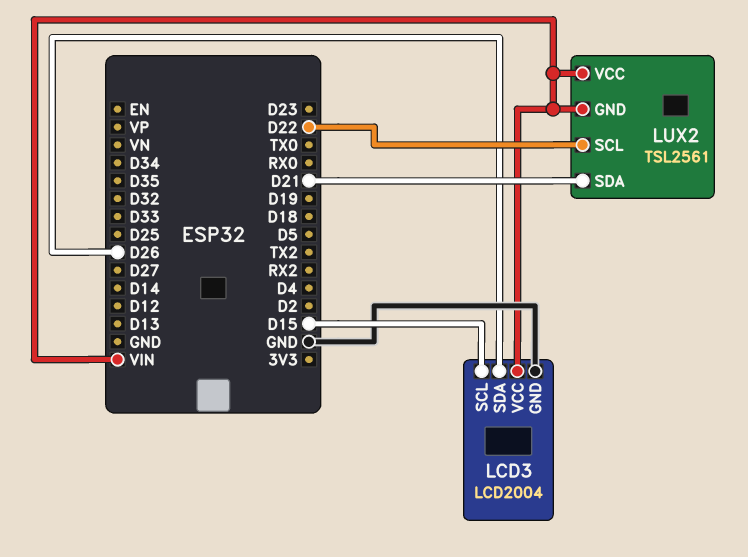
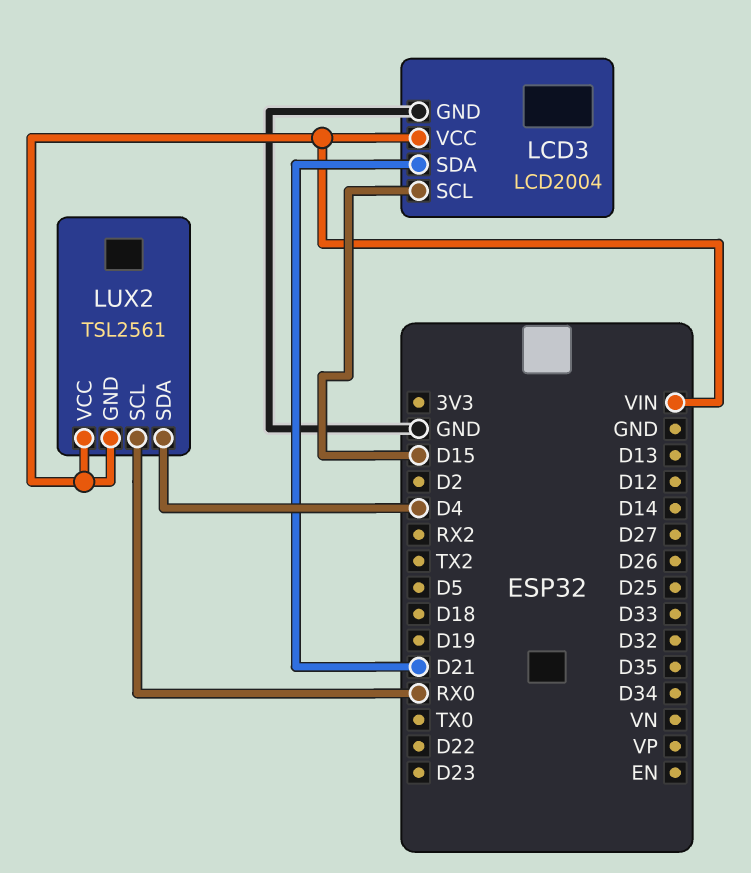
LCD3 pin SDA: D26 -> D21
LUX2 pin SCL: D22 -> RX0
LUX2 pin SDA: D21 -> D4

